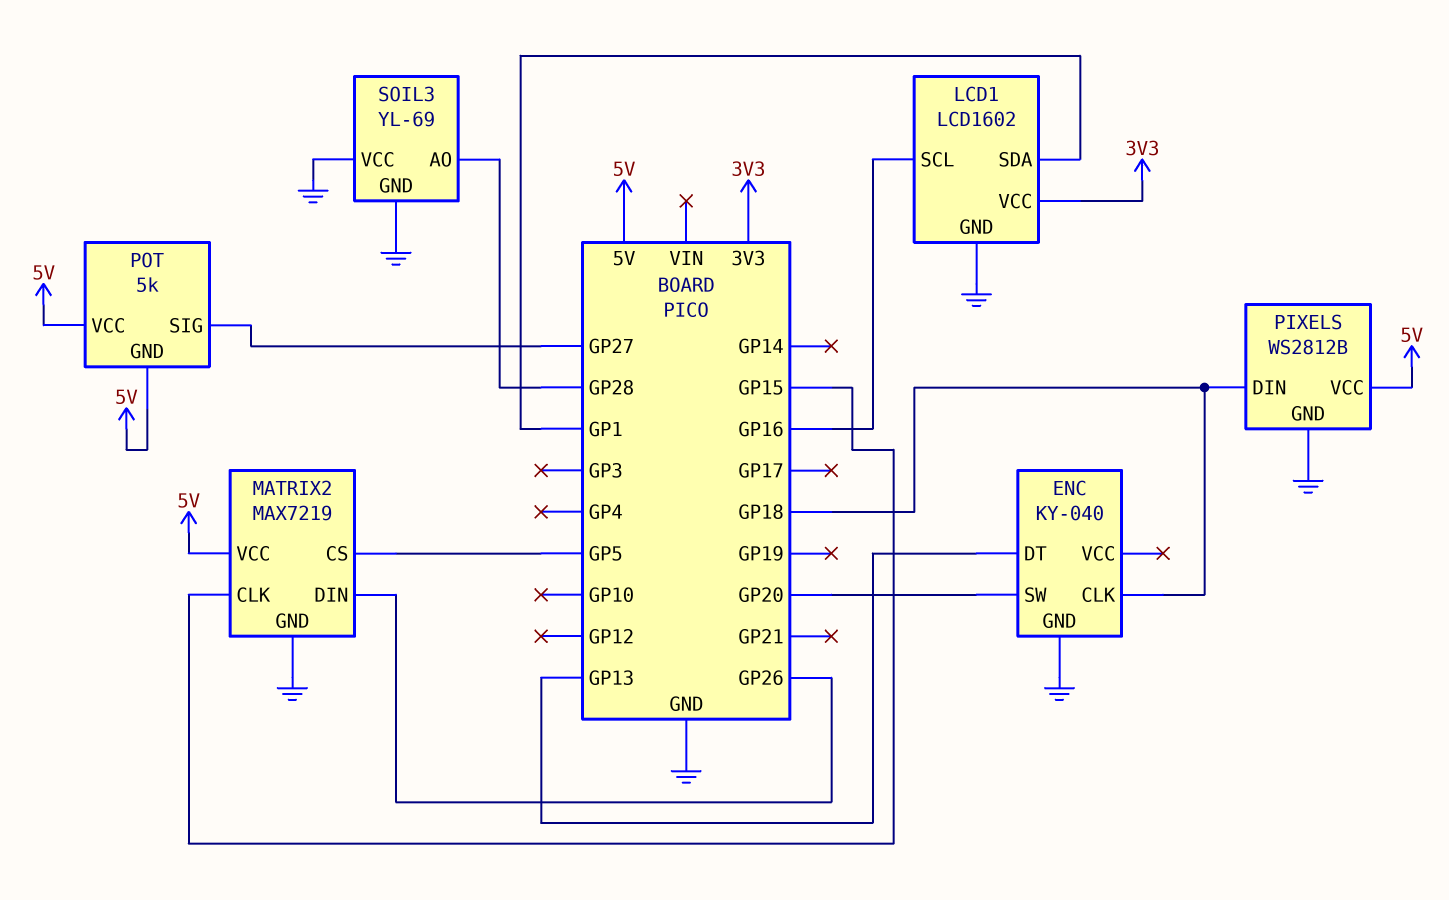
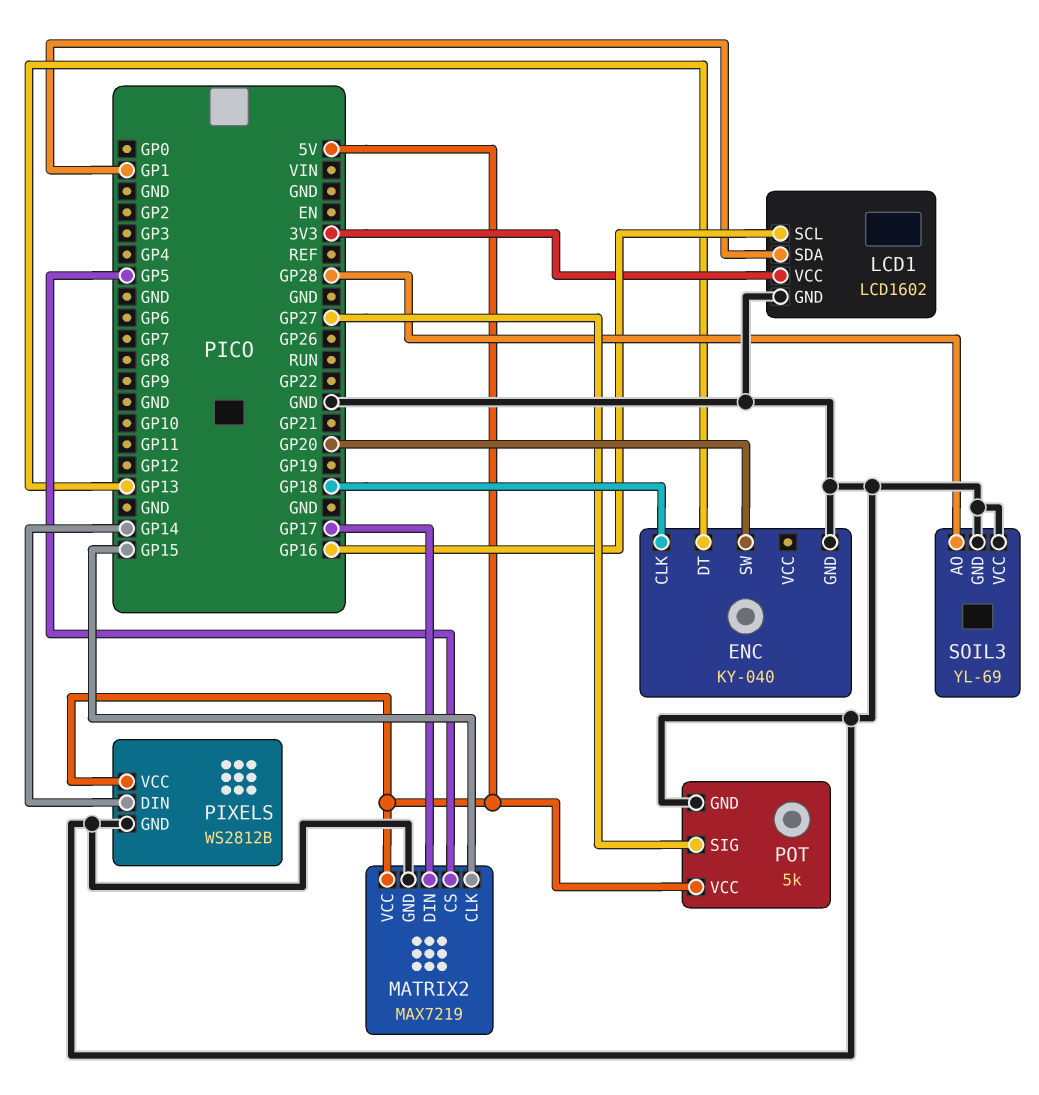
MATRIX2 pin DIN: GP26 -> GP17
PIXELS pin DIN: GP18 -> GP14
POT pin GND: 5V -> GND

